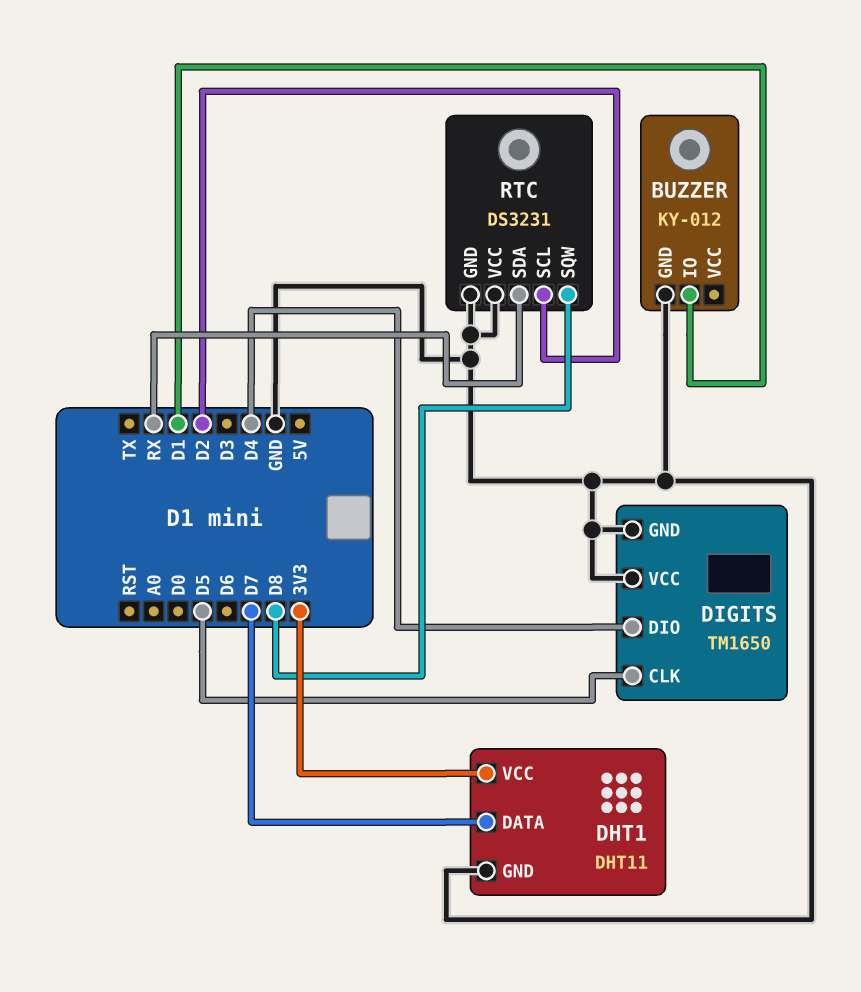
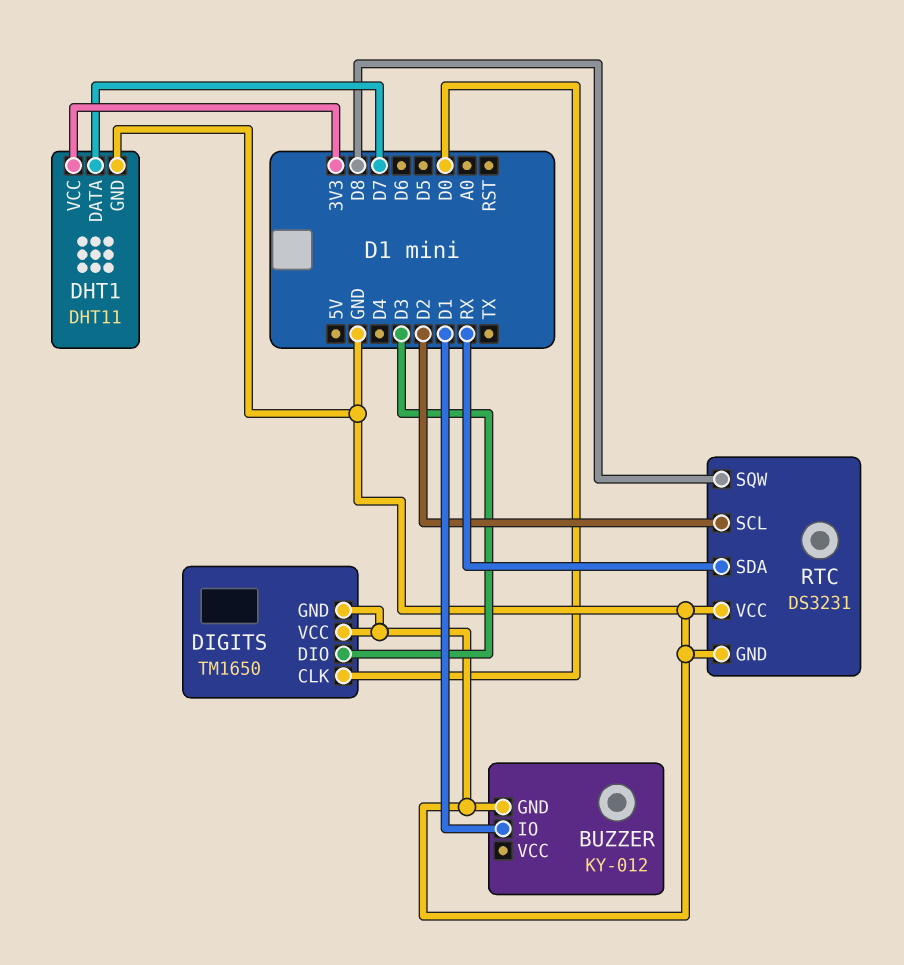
DIGITS pin CLK: D5 -> D0
DIGITS pin DIO: D4 -> D3

